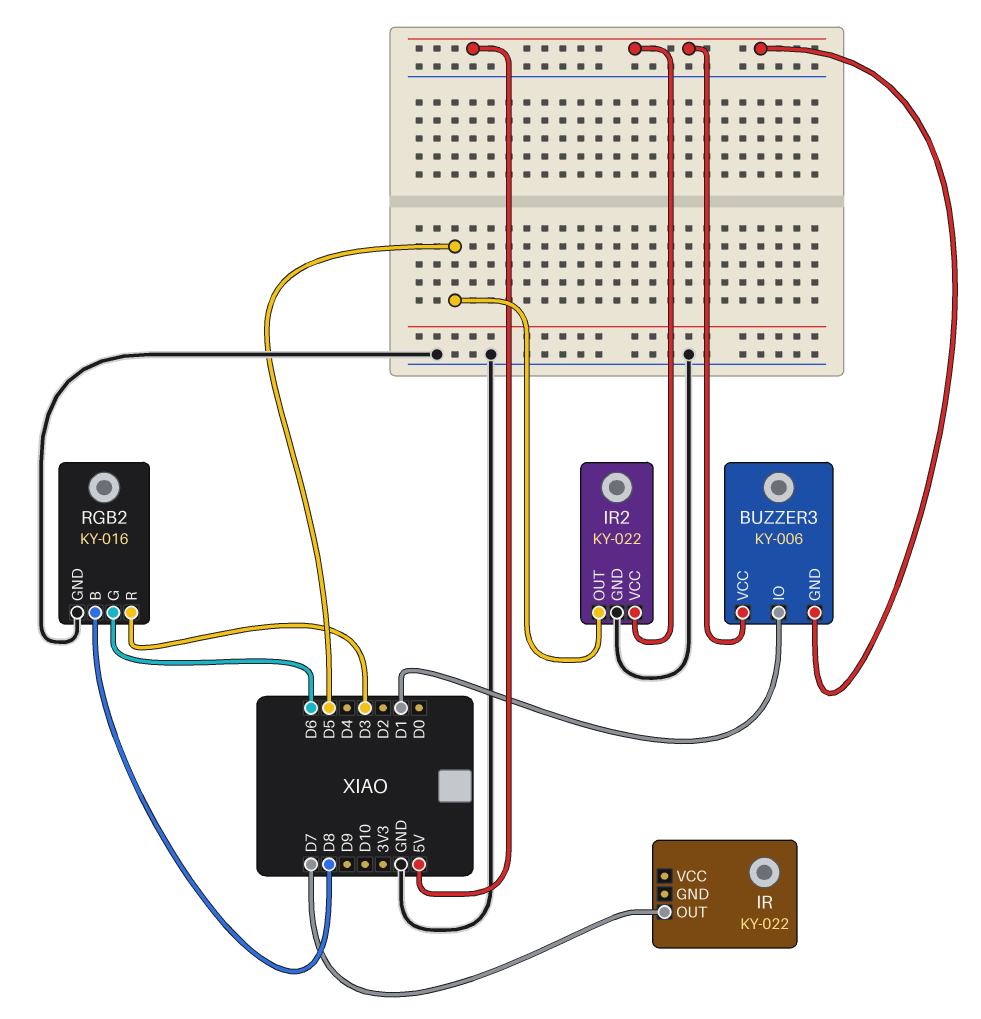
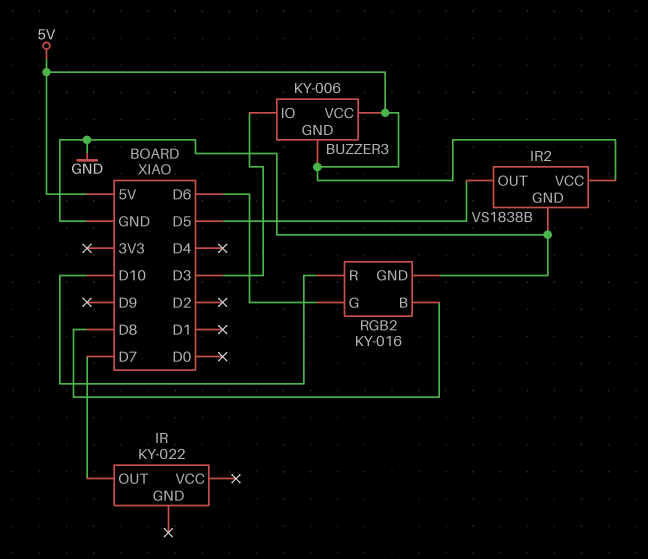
BUZZER3 pin IO: D1 -> D3
IR2: KY-022 -> VS1838B
RGB2 pin R: D3 -> D10

